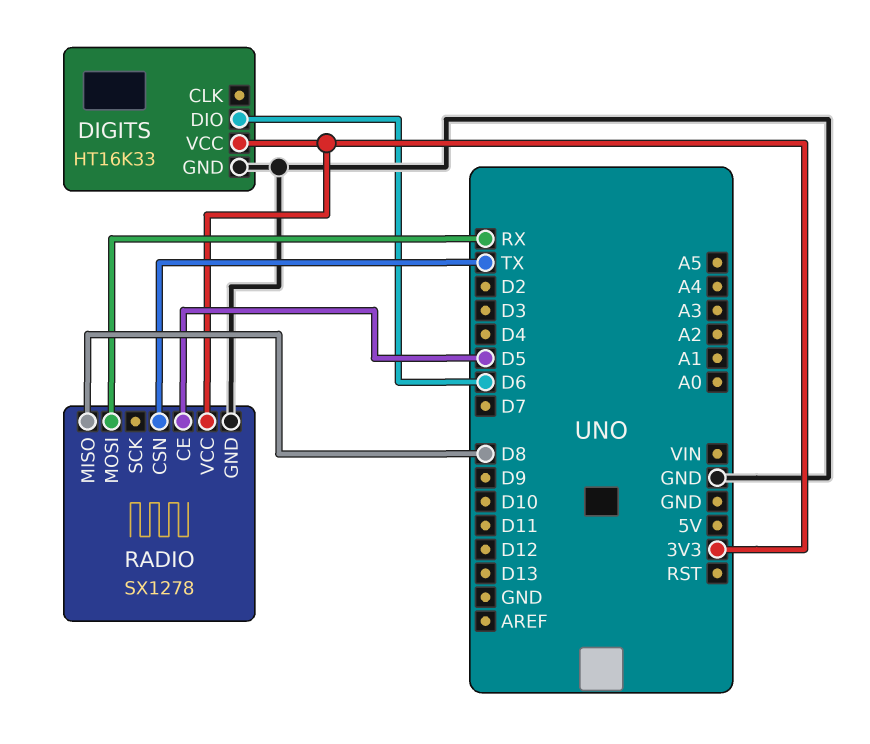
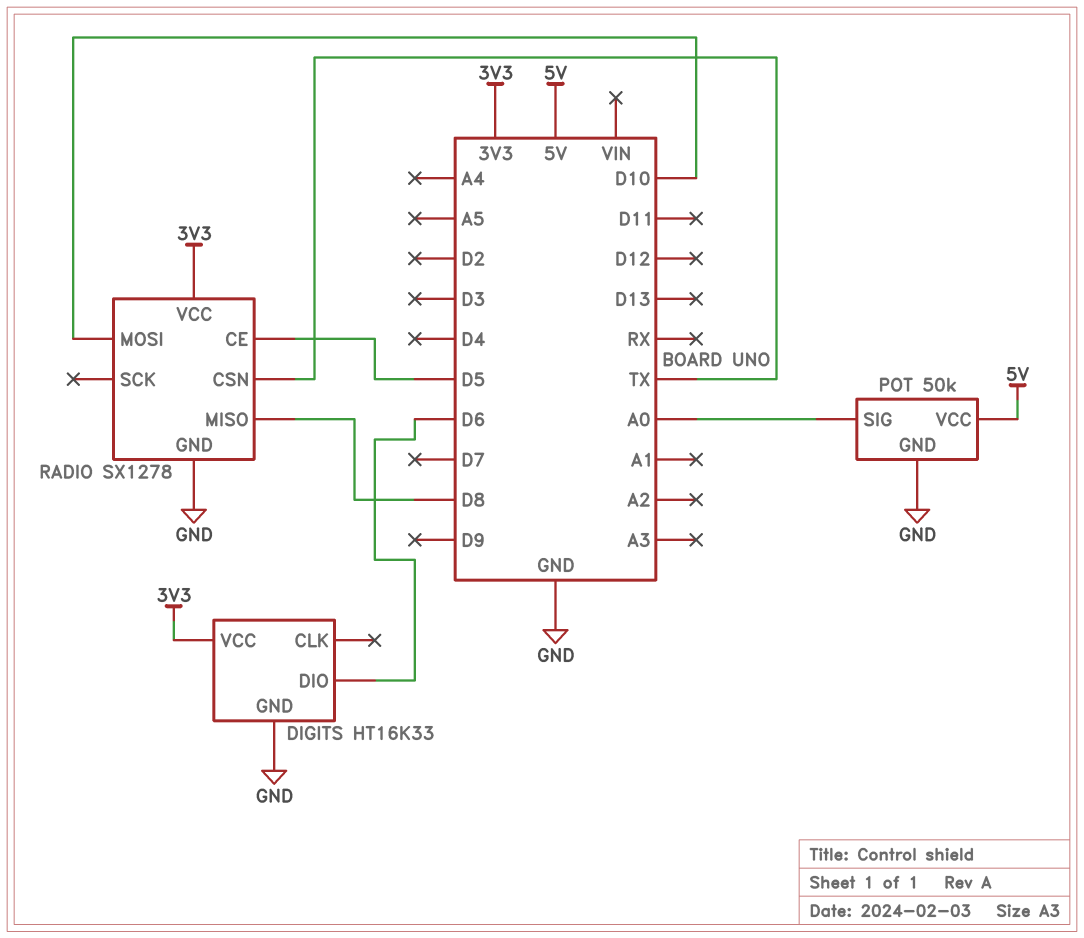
POT: none -> 50k
POT pin GND: none -> GND
POT pin SIG: none -> A0
POT pin VCC: none -> 5V
RADIO pin MOSI: RX -> D10

